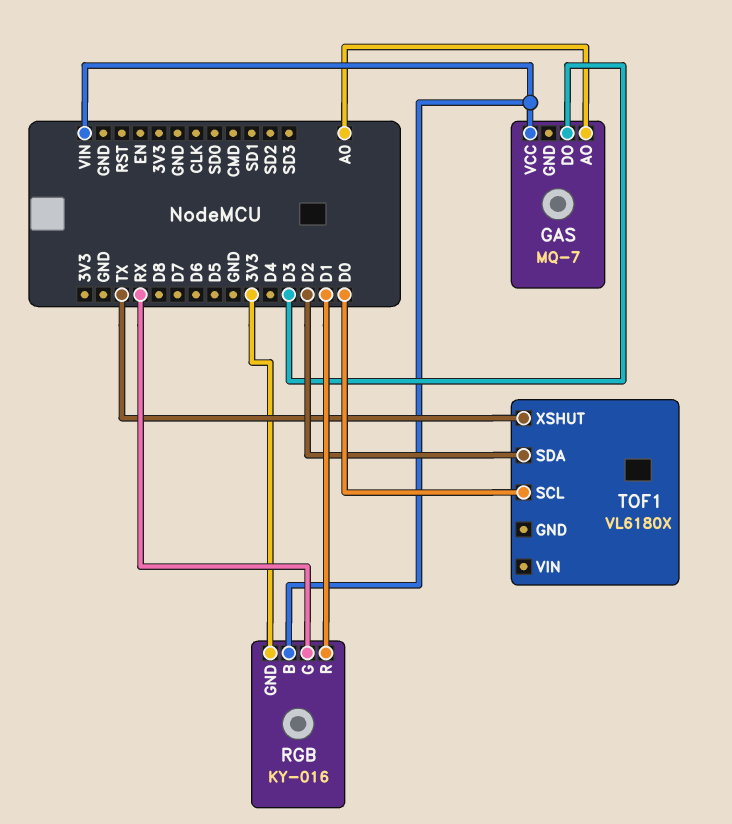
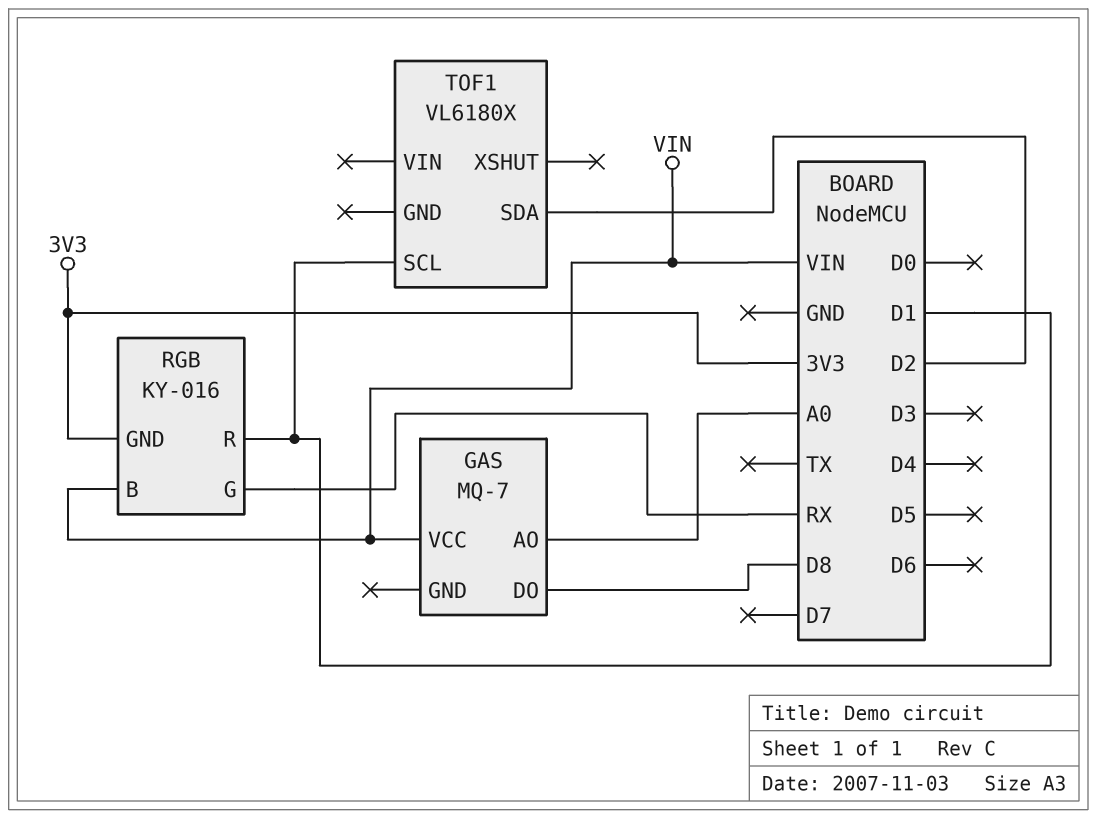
GAS pin DO: D3 -> D8
TOF1 pin SCL: D0 -> D1
TOF1 pin XSHUT: TX -> none

